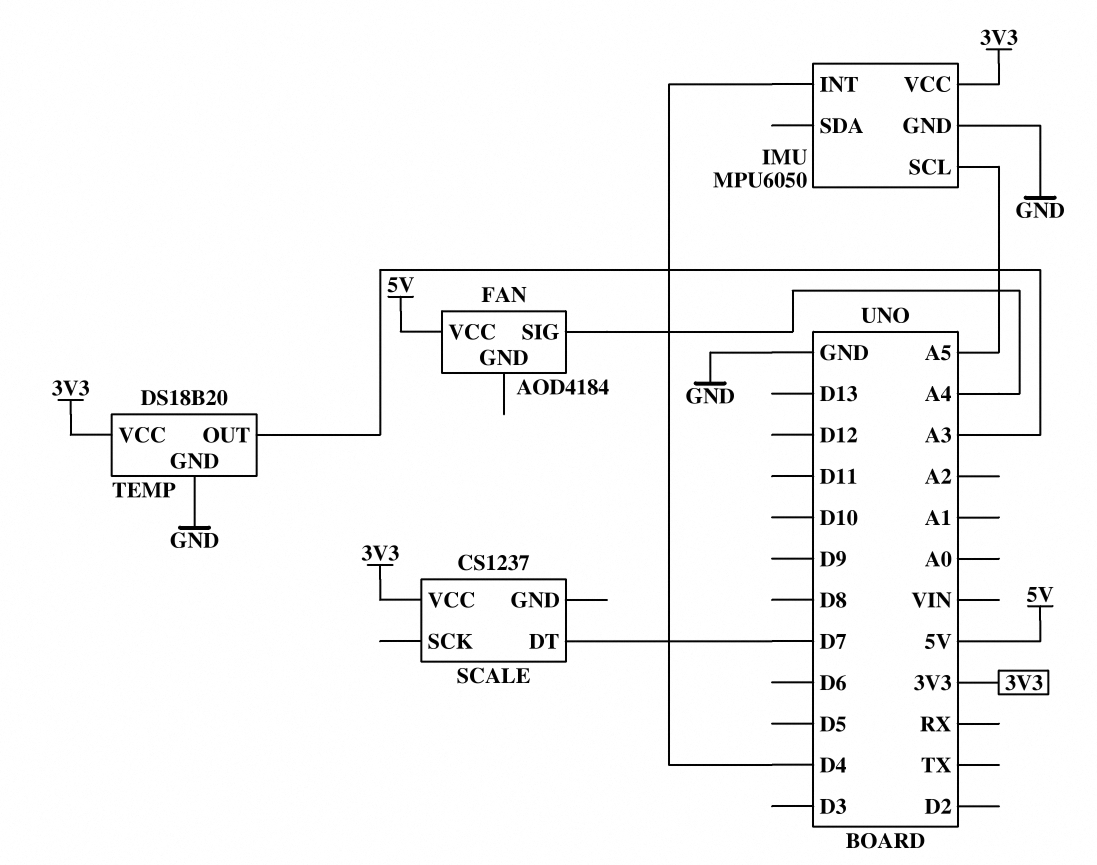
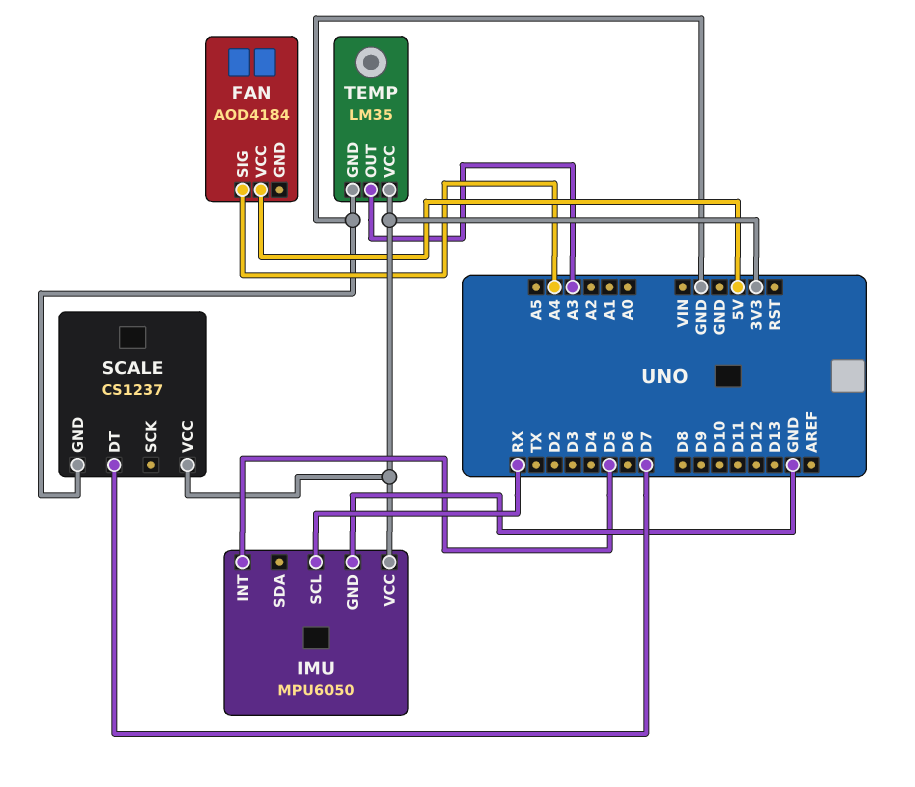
IMU pin INT: D4 -> D5
IMU pin SCL: A5 -> RX
SCALE pin GND: none -> GND
TEMP: DS18B20 -> LM35

